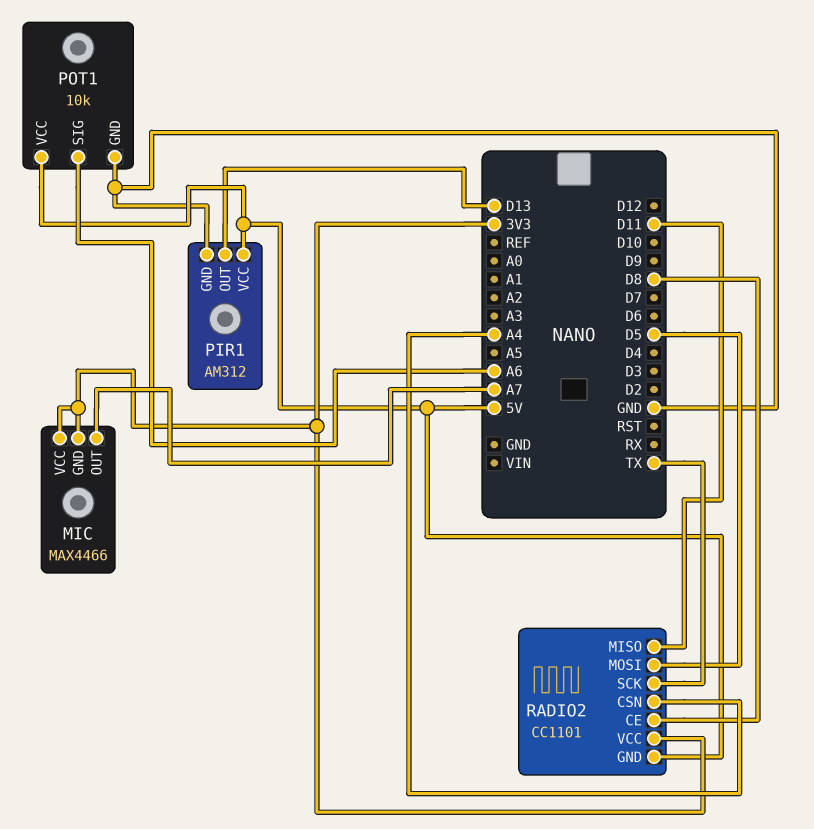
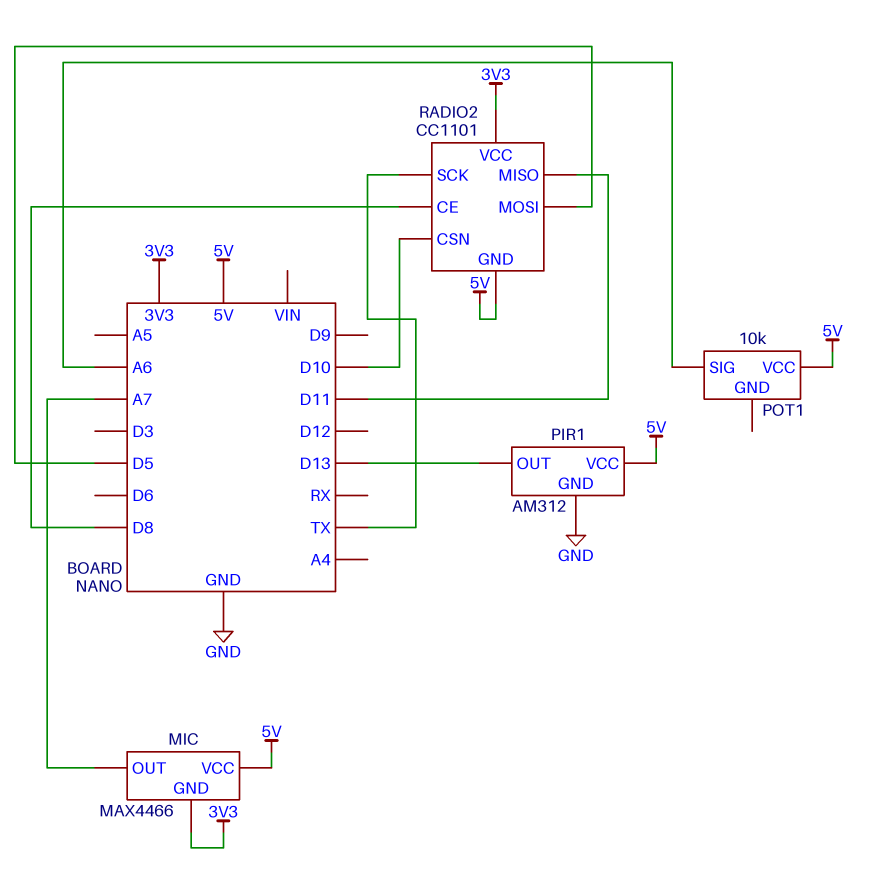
MIC pin VCC: 3V3 -> 5V
POT1 pin GND: GND -> none
RADIO2 pin CSN: A4 -> D10

